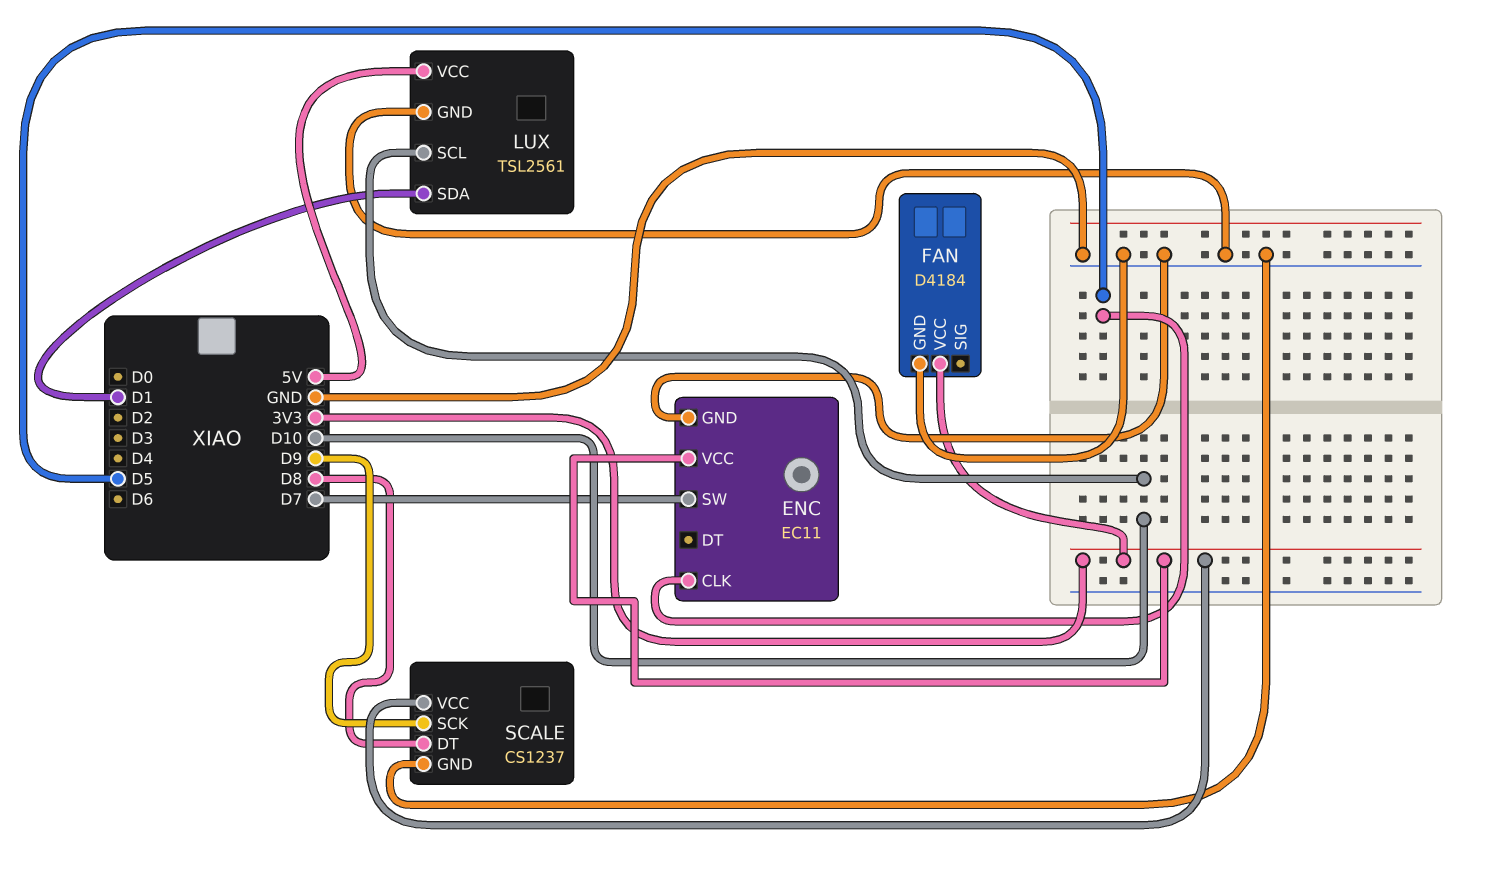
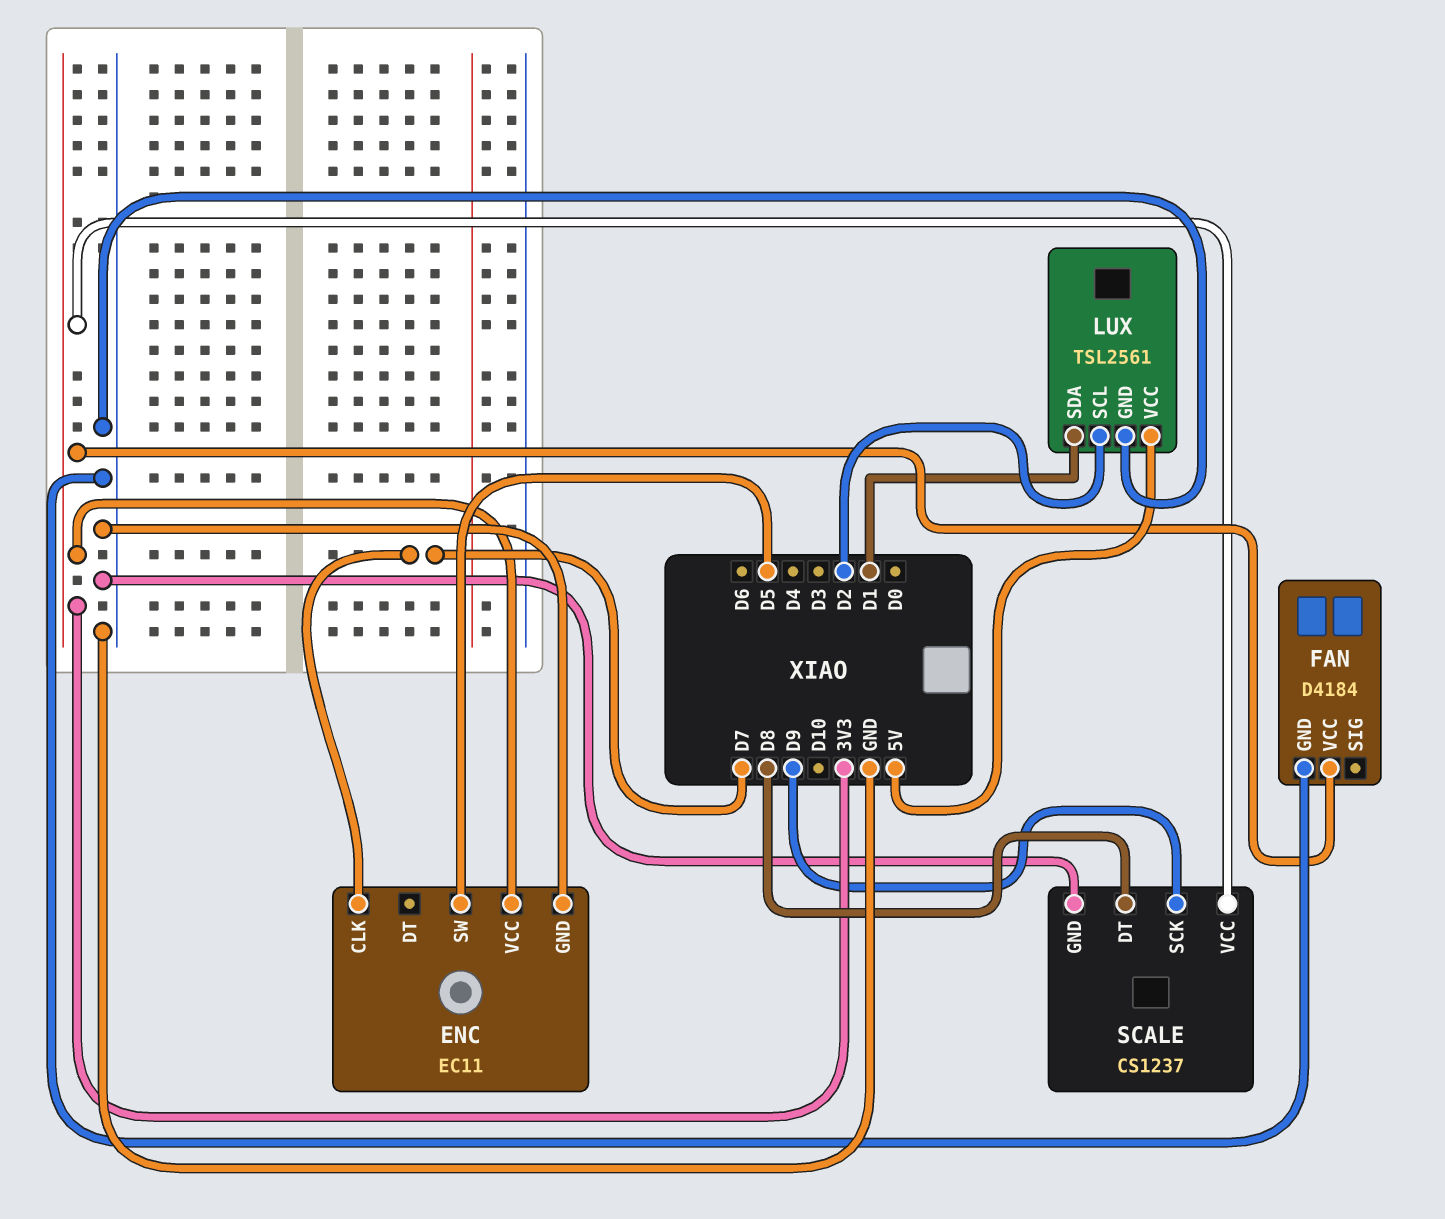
ENC pin CLK: D5 -> D7
ENC pin SW: D7 -> D5
LUX pin SCL: D10 -> D2

